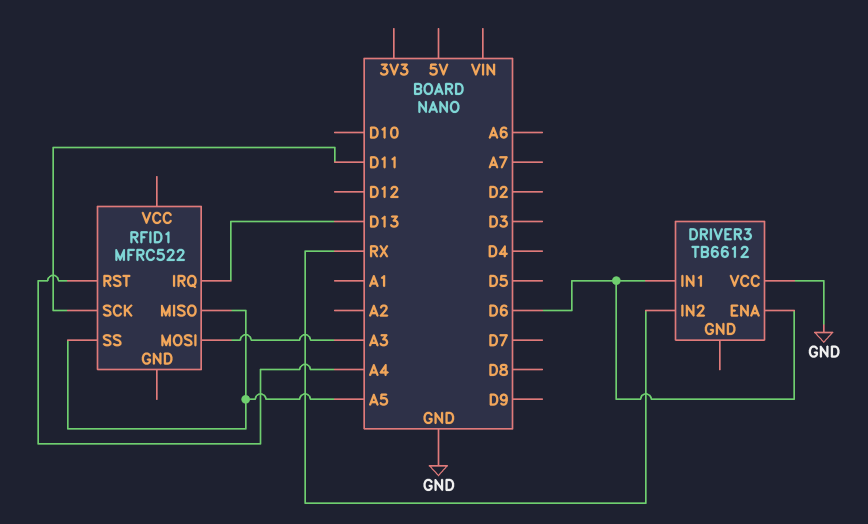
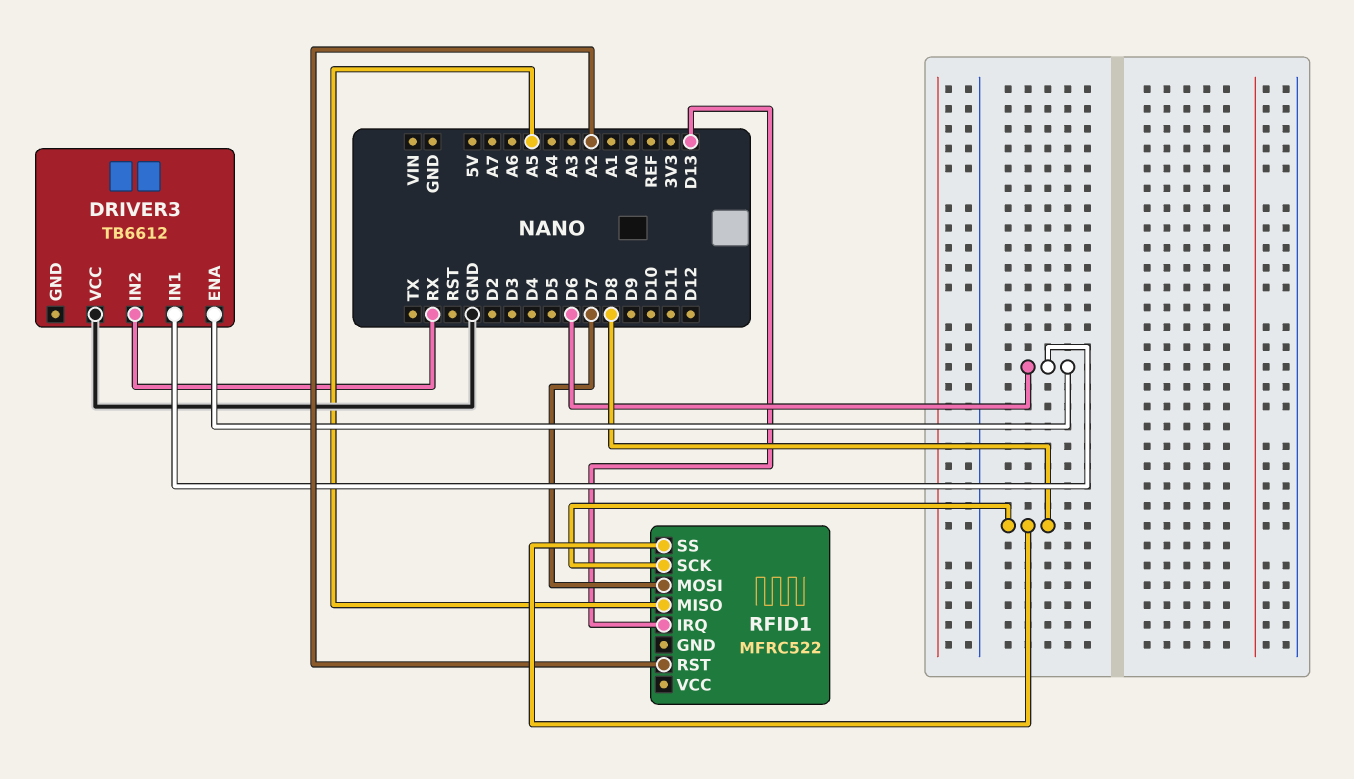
RFID1 pin MOSI: A3 -> D7
RFID1 pin RST: A4 -> A2
RFID1 pin SCK: D11 -> D8
RFID1 pin SS: A5 -> D8

